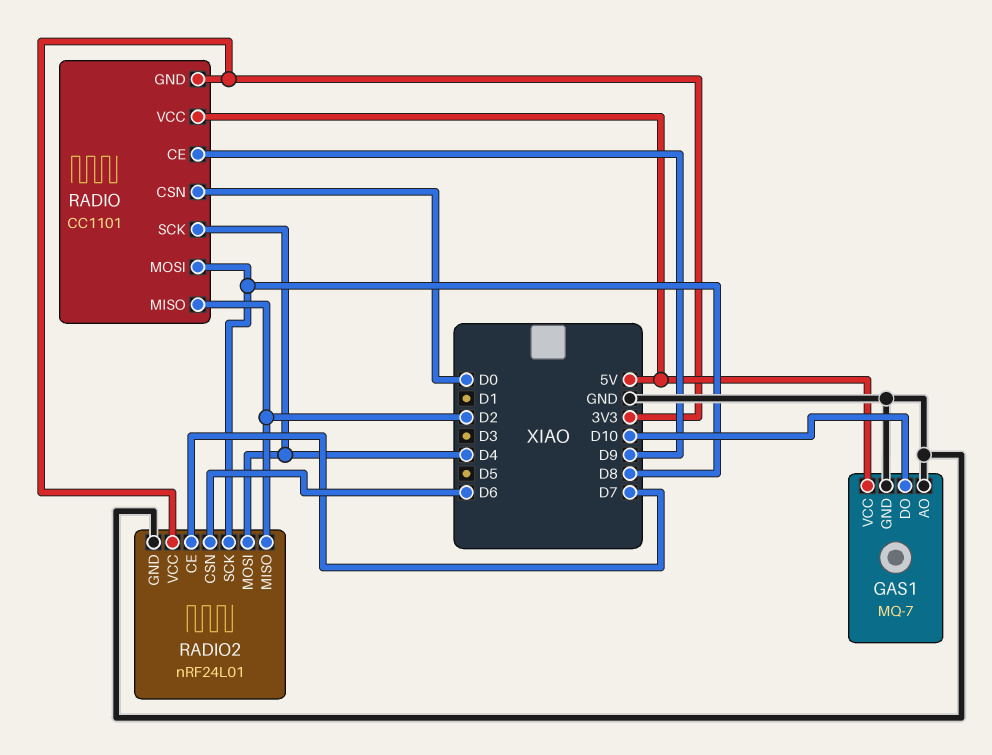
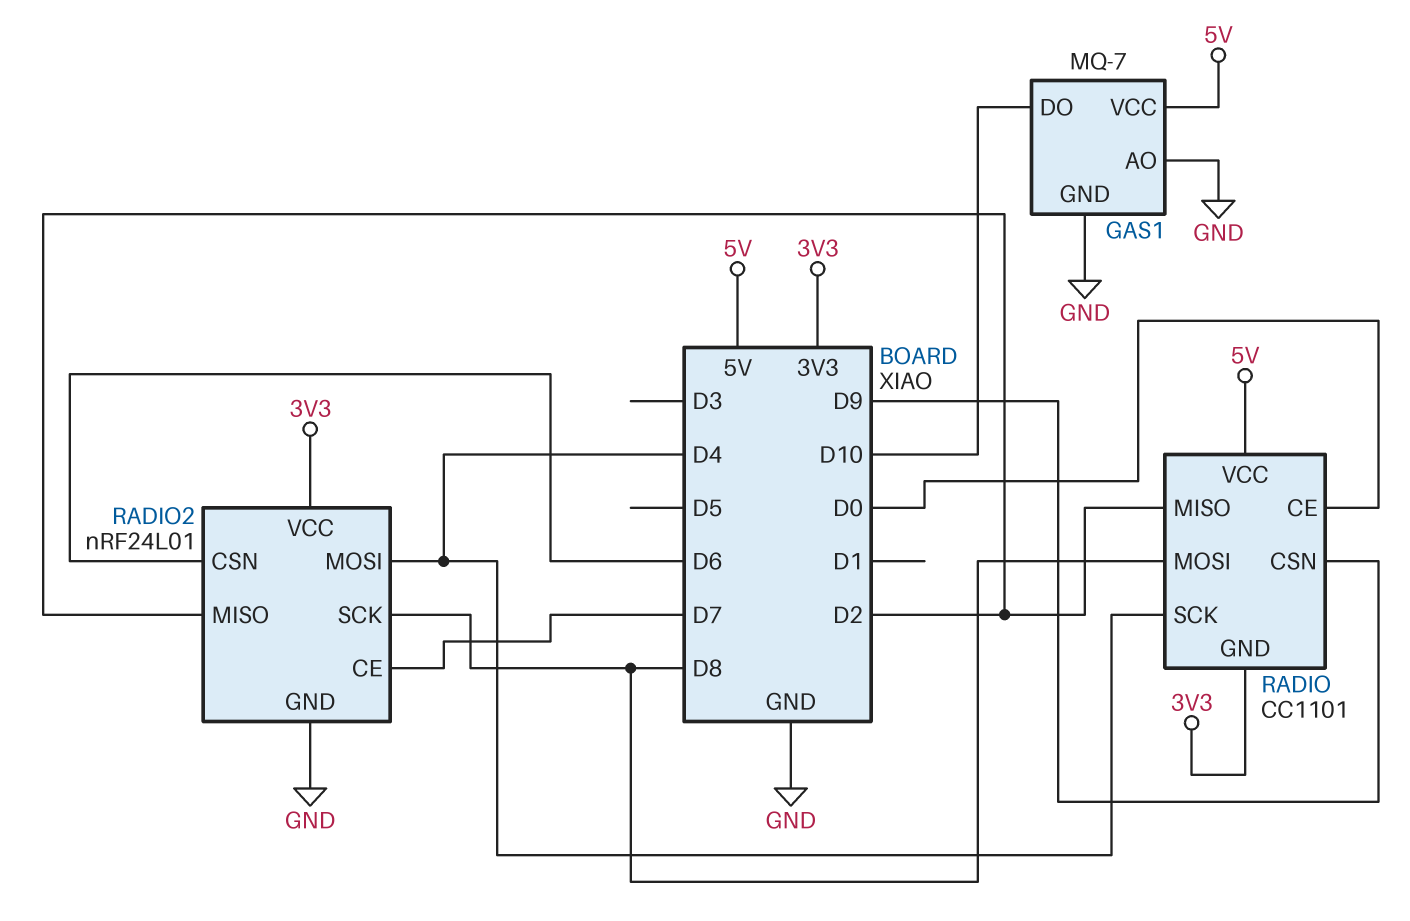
RADIO pin CE: D9 -> D0
RADIO pin CSN: D0 -> D9

